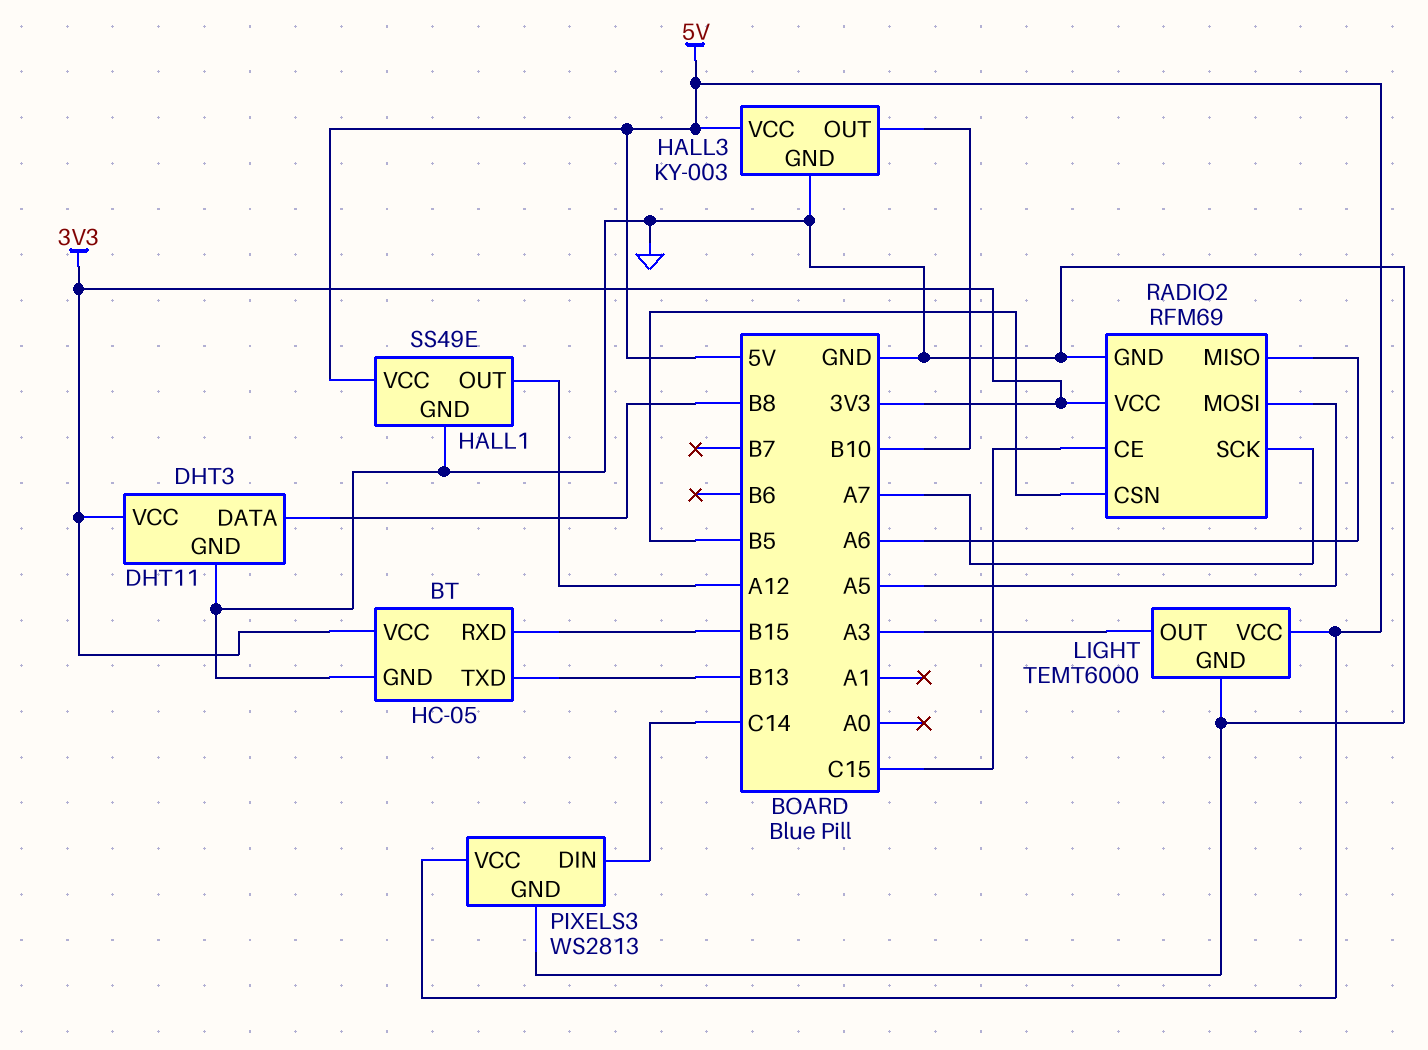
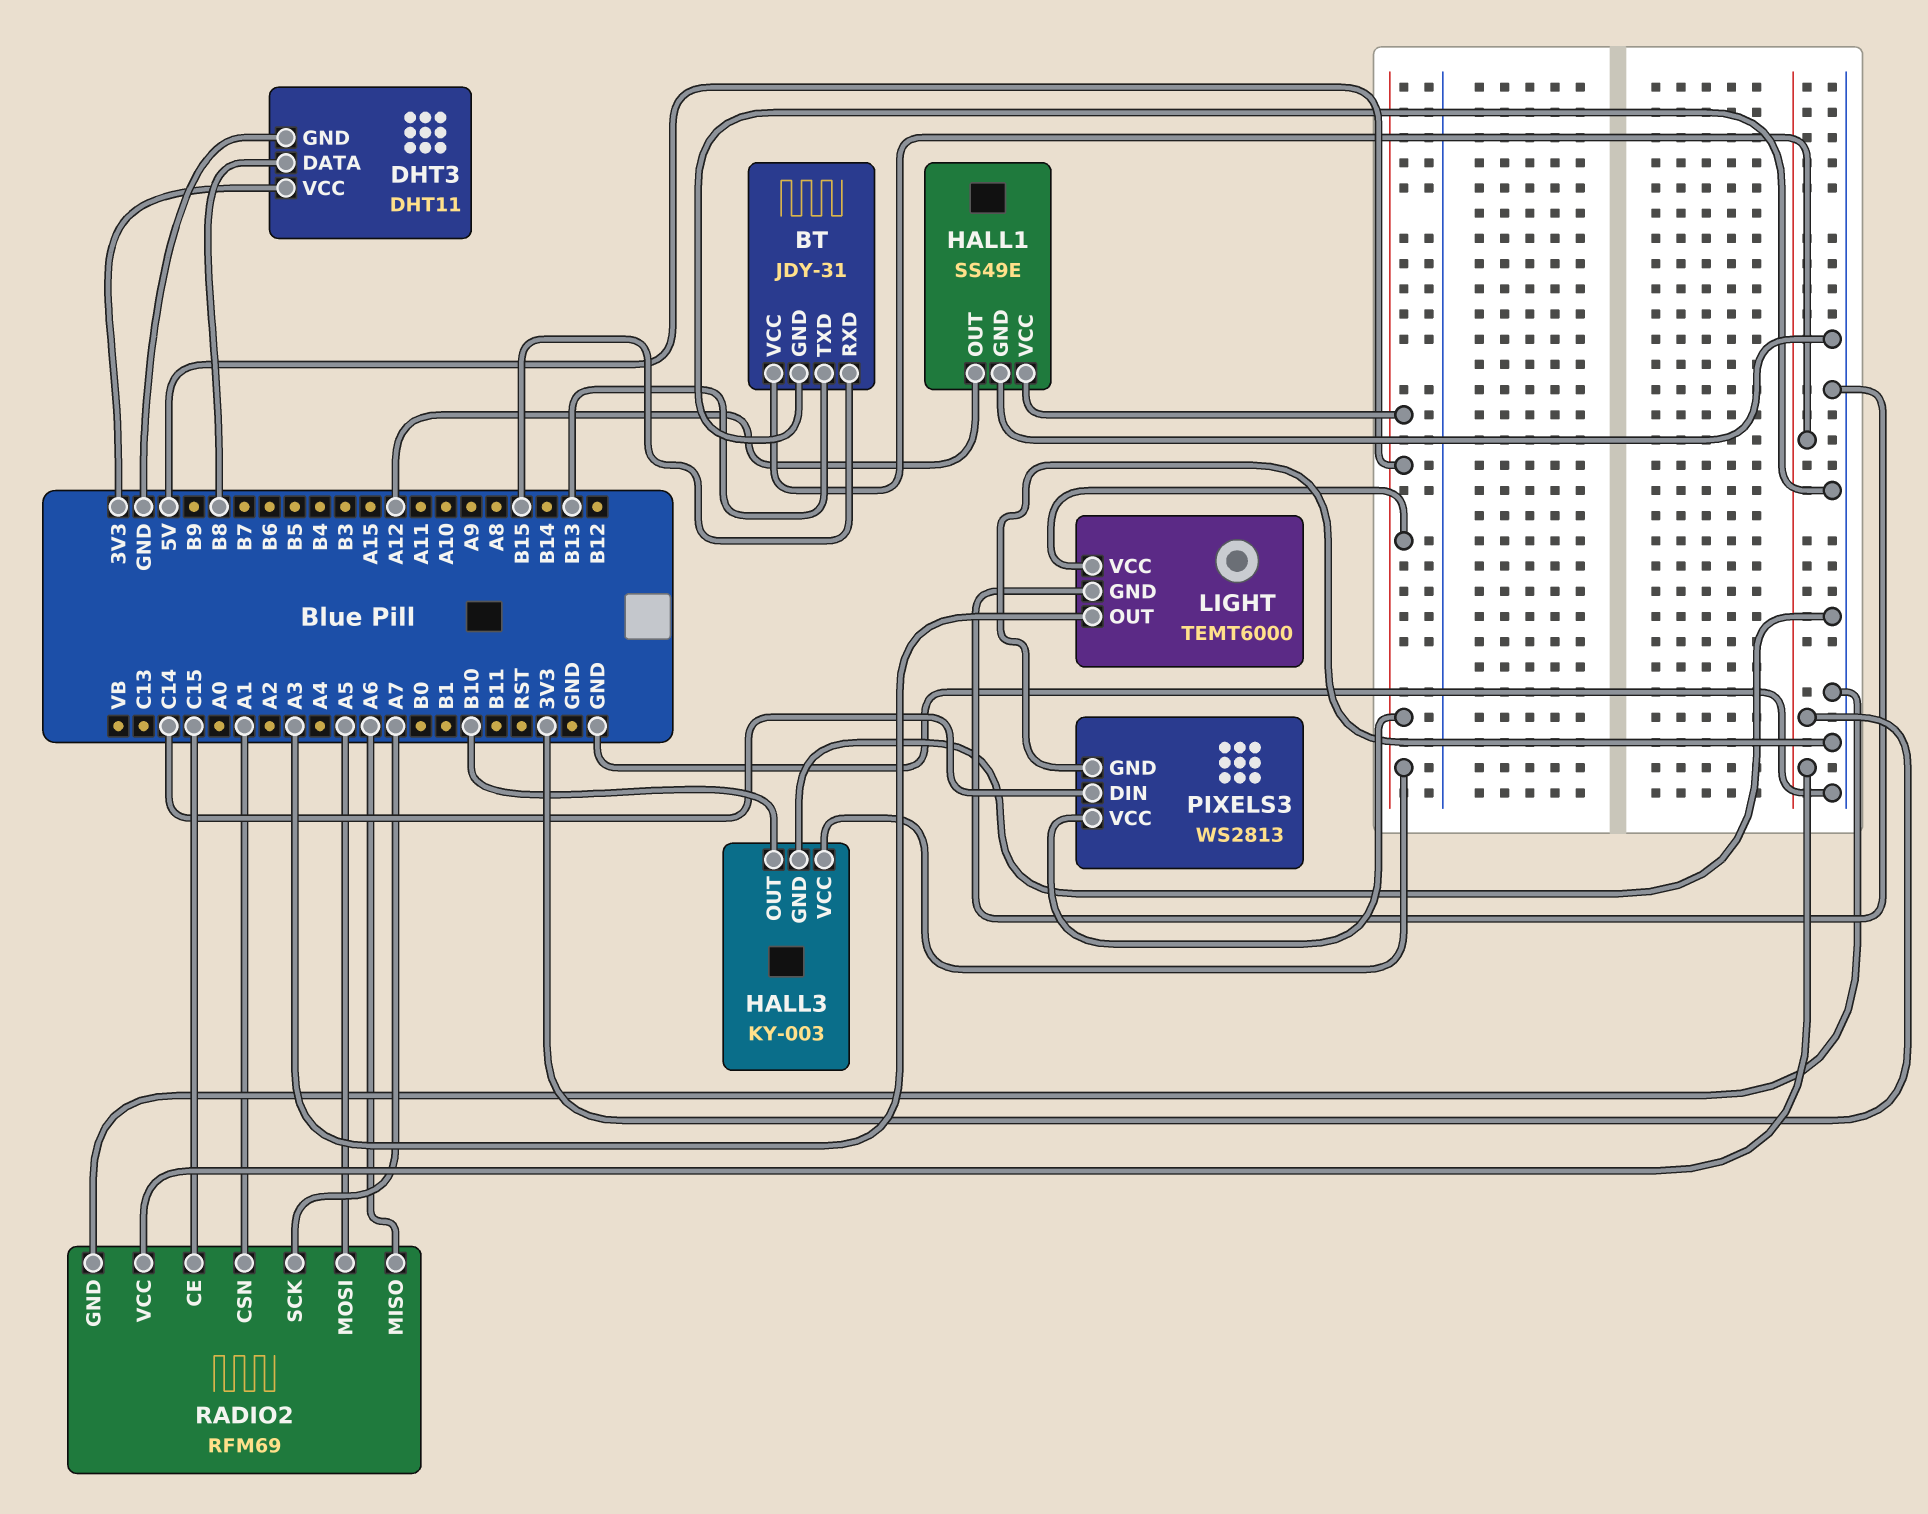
BT: HC-05 -> JDY-31
RADIO2 pin CSN: B5 -> A1

